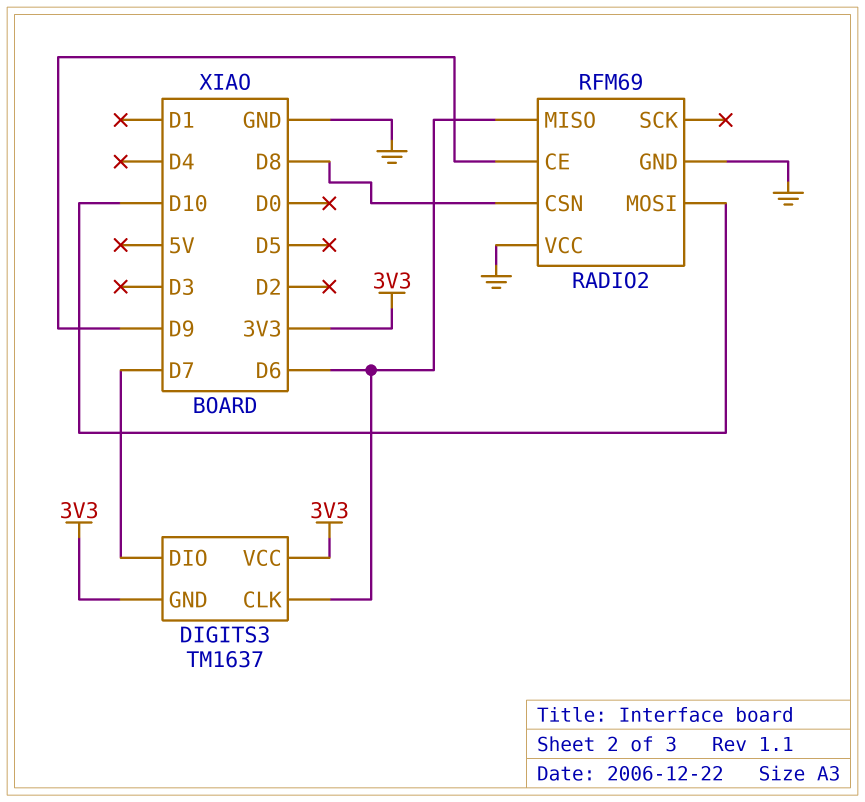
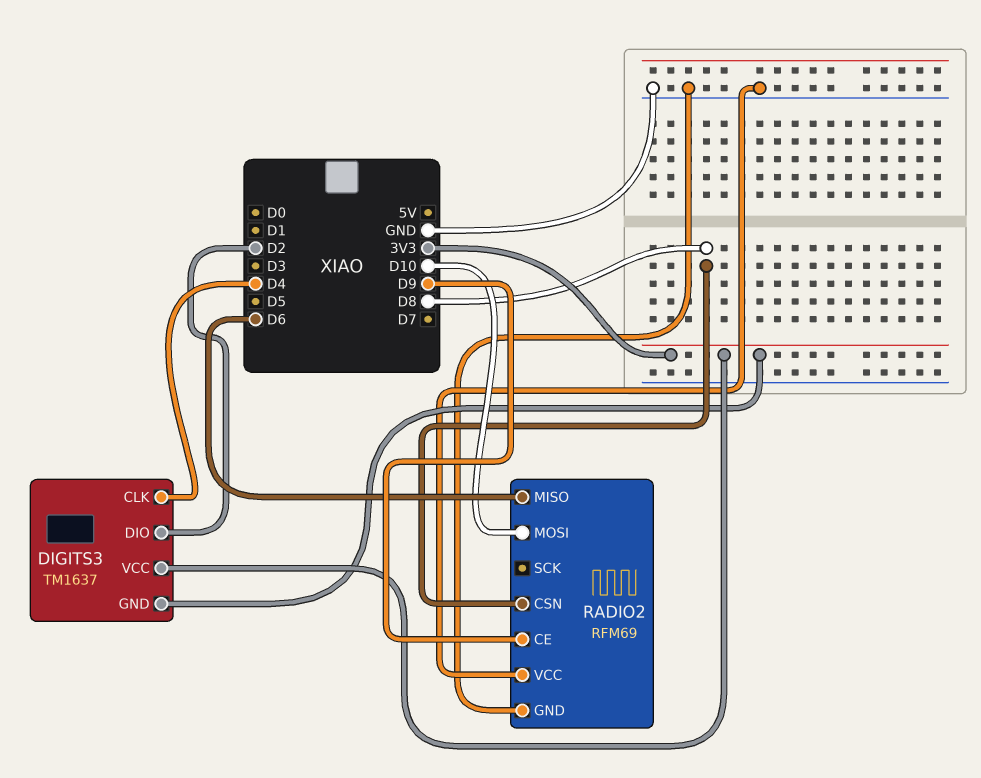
DIGITS3 pin CLK: D6 -> D4
DIGITS3 pin DIO: D7 -> D2

